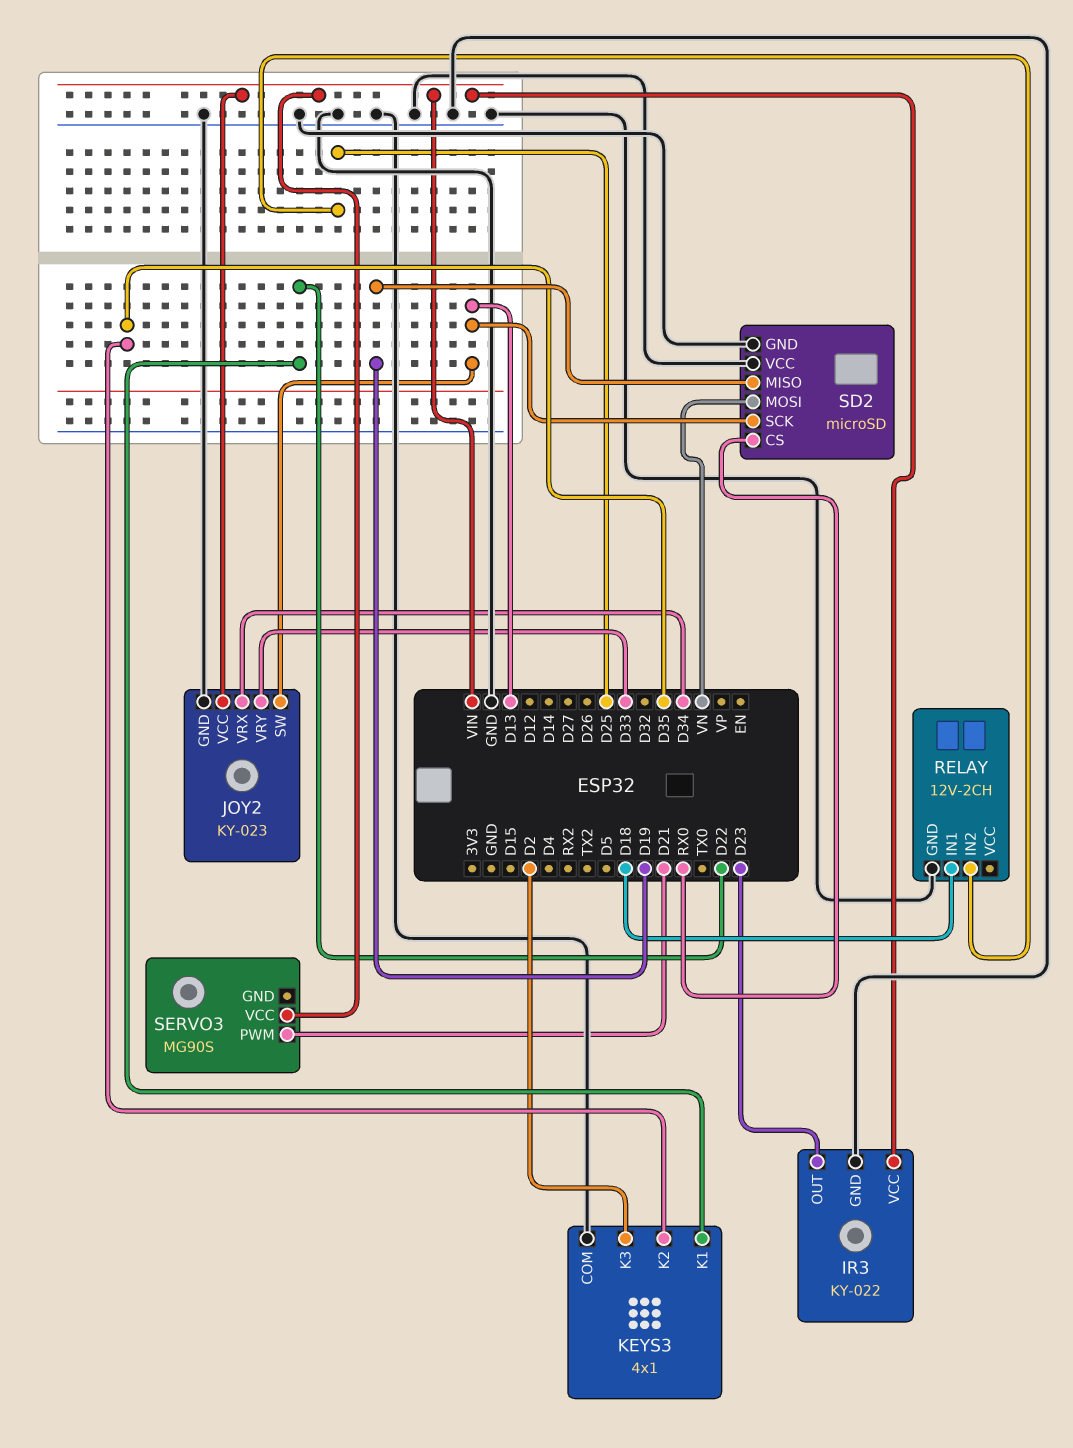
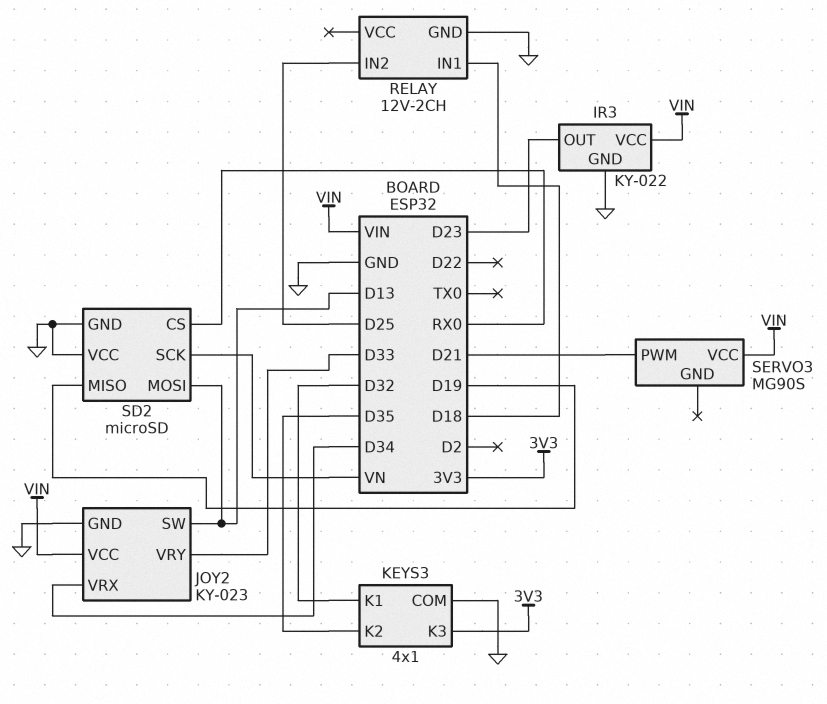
KEYS3 pin K1: D22 -> D32
KEYS3 pin K3: D2 -> 3V3
SD2 pin MOSI: VN -> D13
SD2 pin SCK: D13 -> VN

